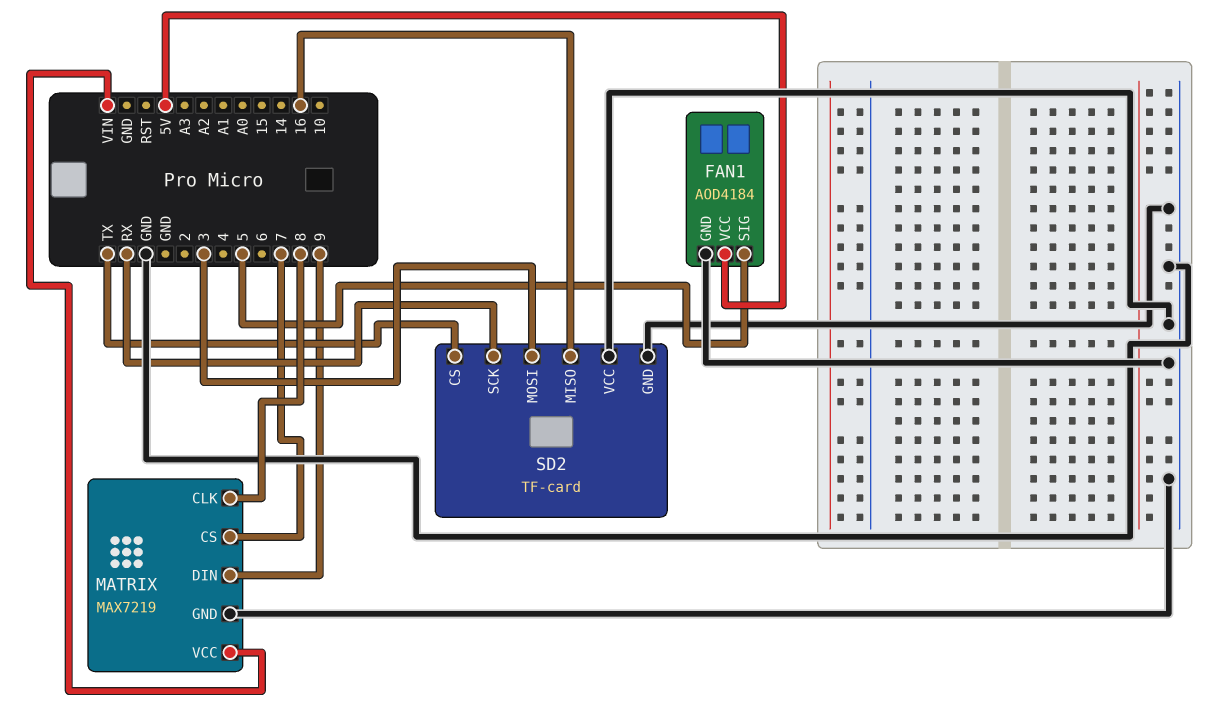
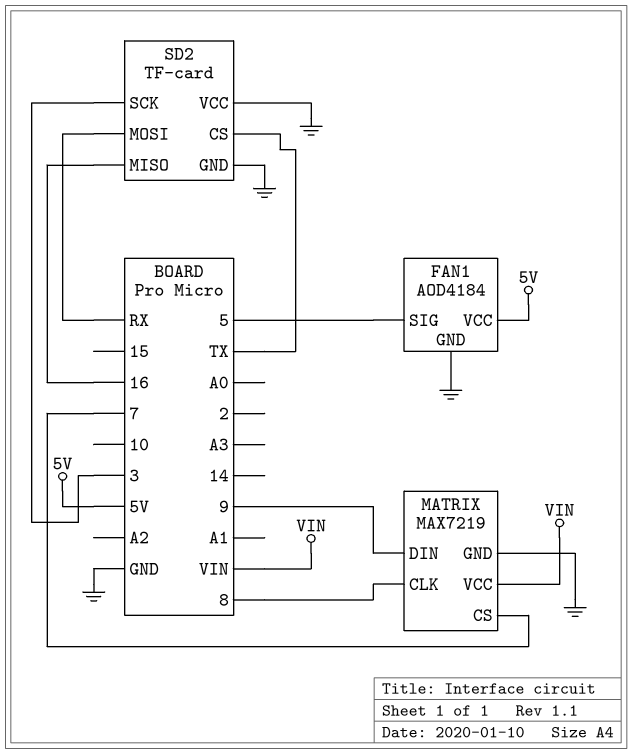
SD2 pin MOSI: 3 -> RX
SD2 pin SCK: RX -> 3

